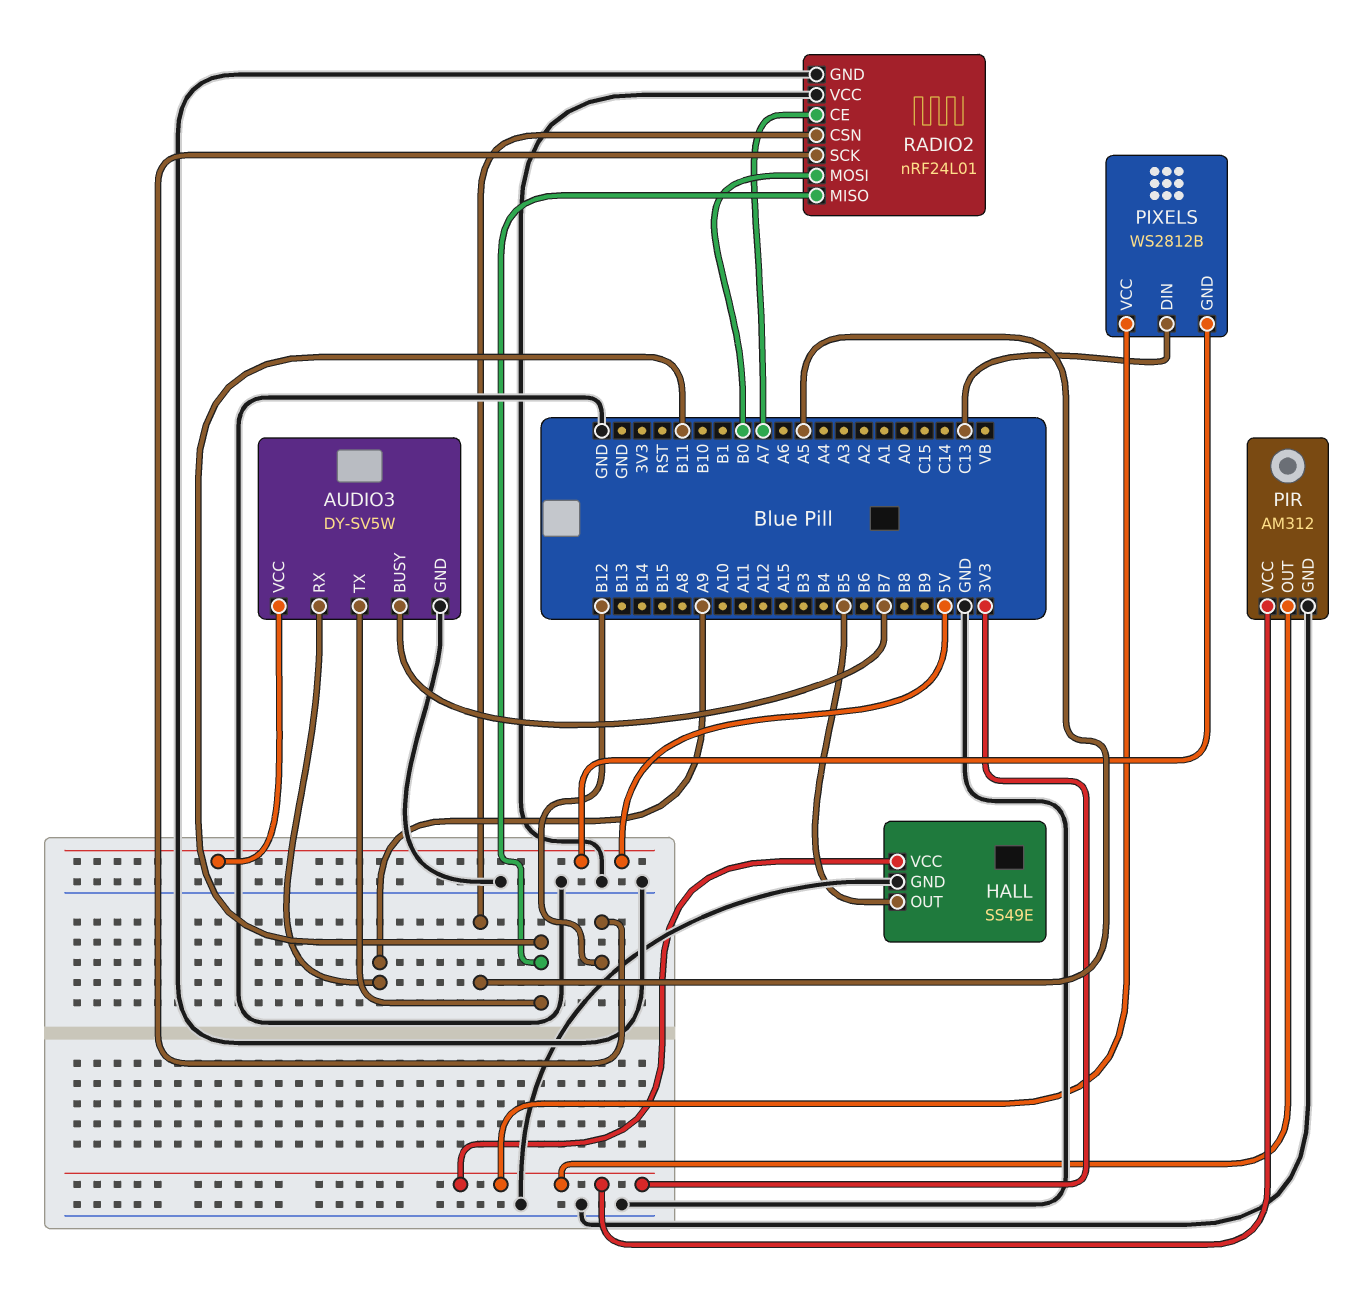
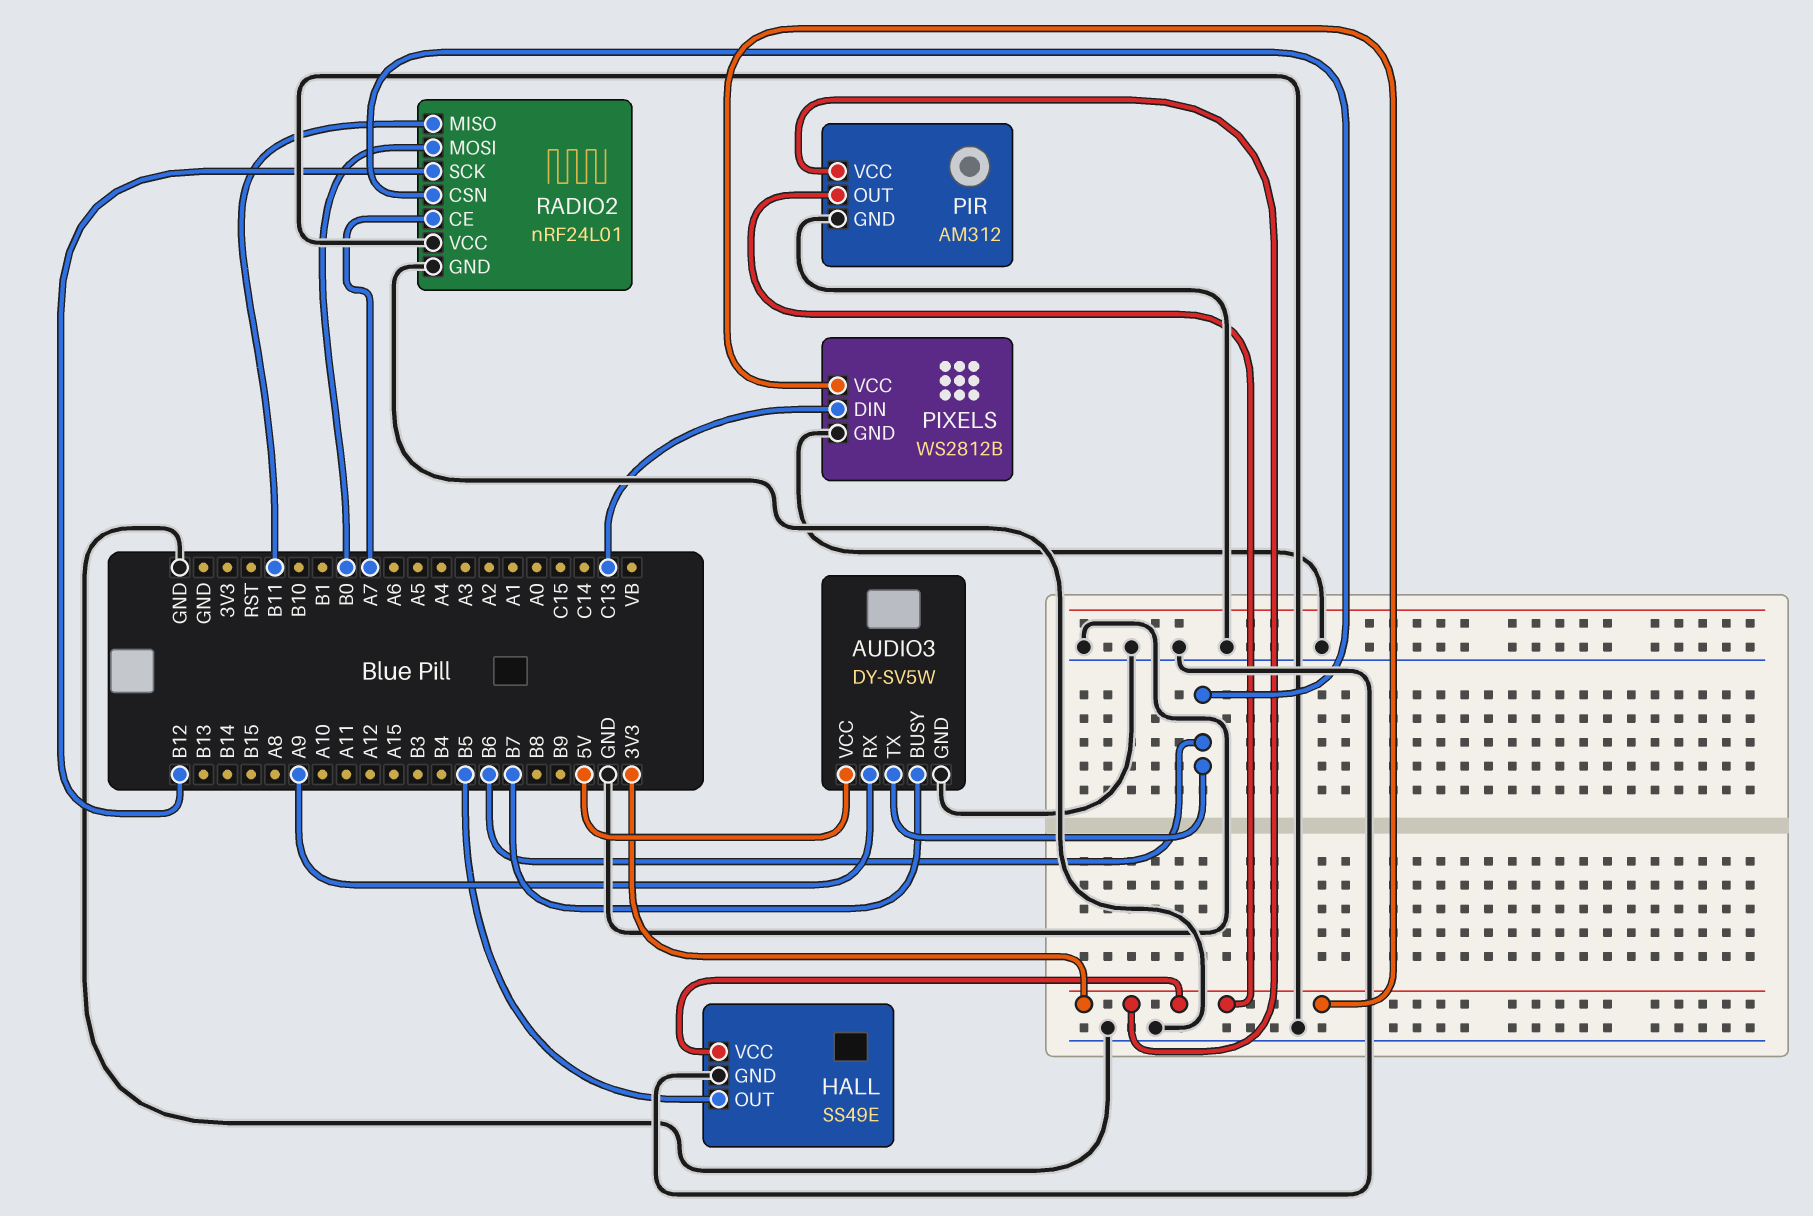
AUDIO3 pin TX: B11 -> B6
PIXELS pin GND: 5V -> GND
RADIO2 pin CSN: A5 -> B6

